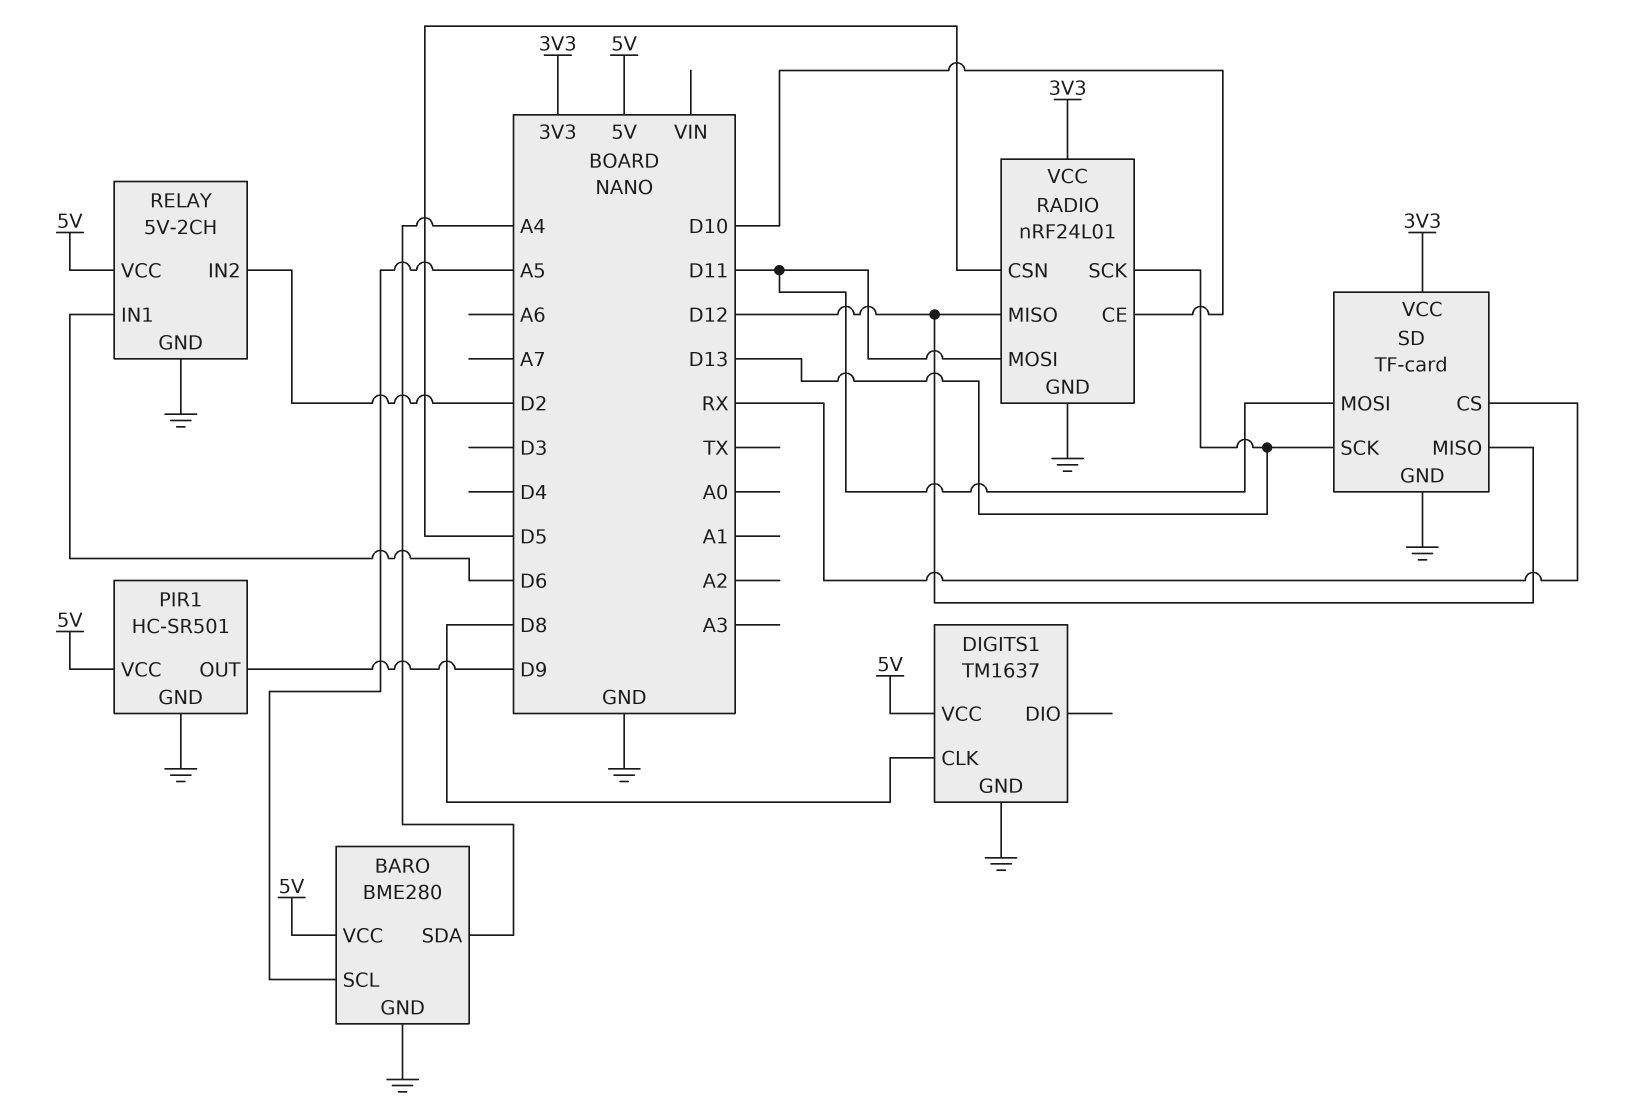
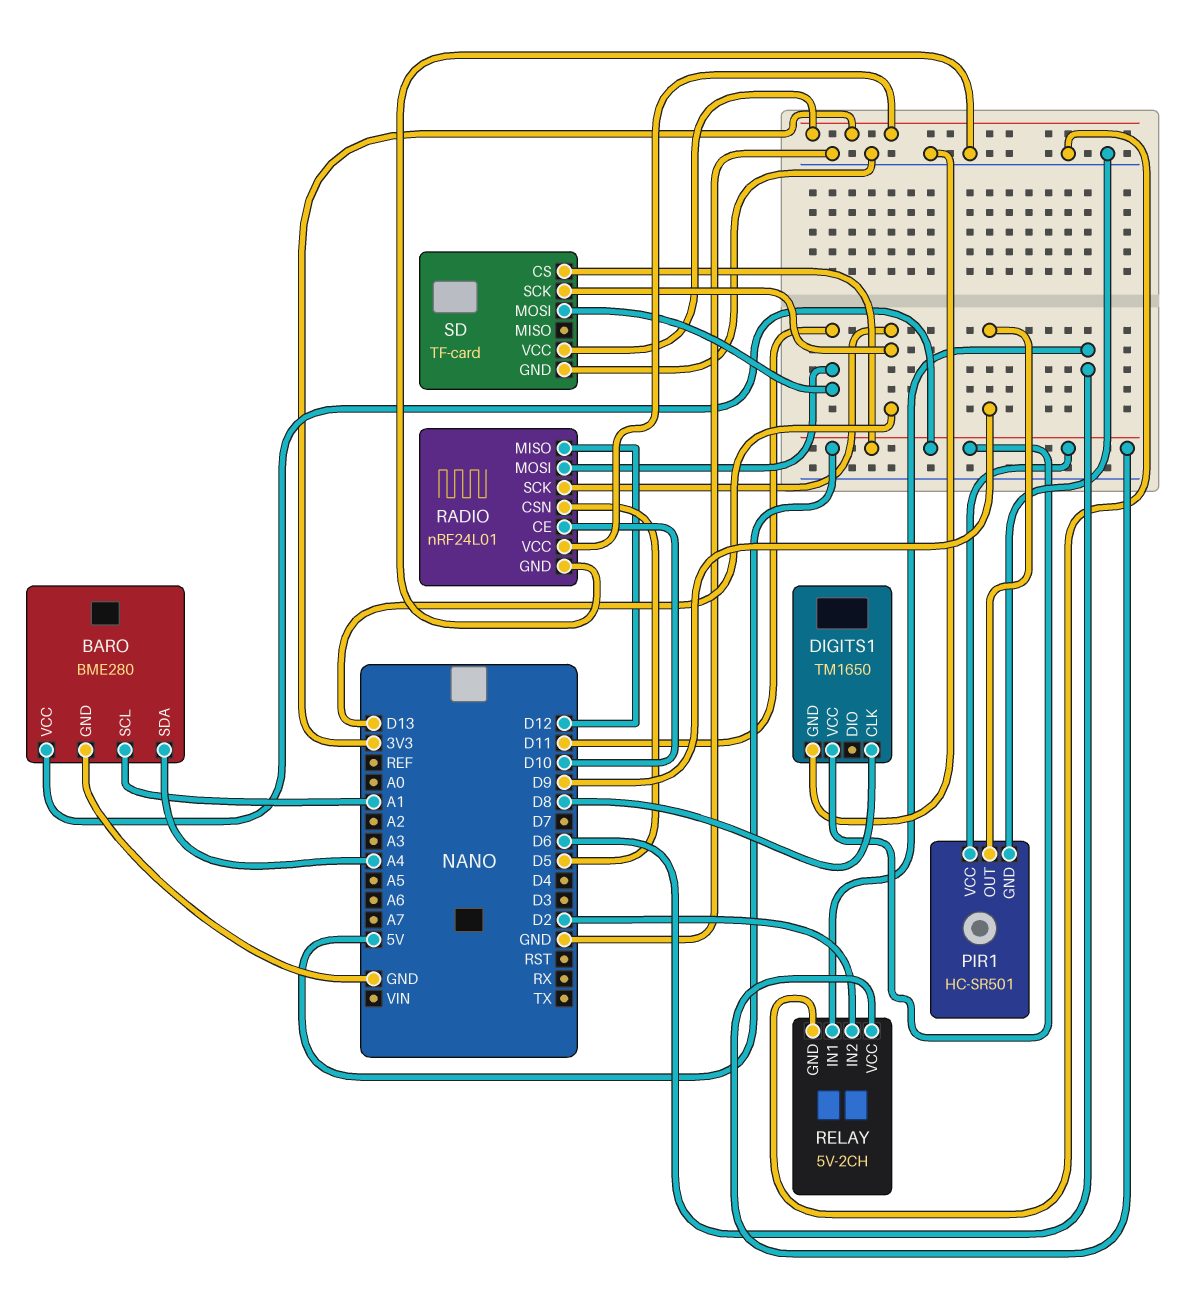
BARO pin SCL: A5 -> A1
DIGITS1: TM1637 -> TM1650
SD pin CS: RX -> 5V
SD pin MISO: D12 -> none

